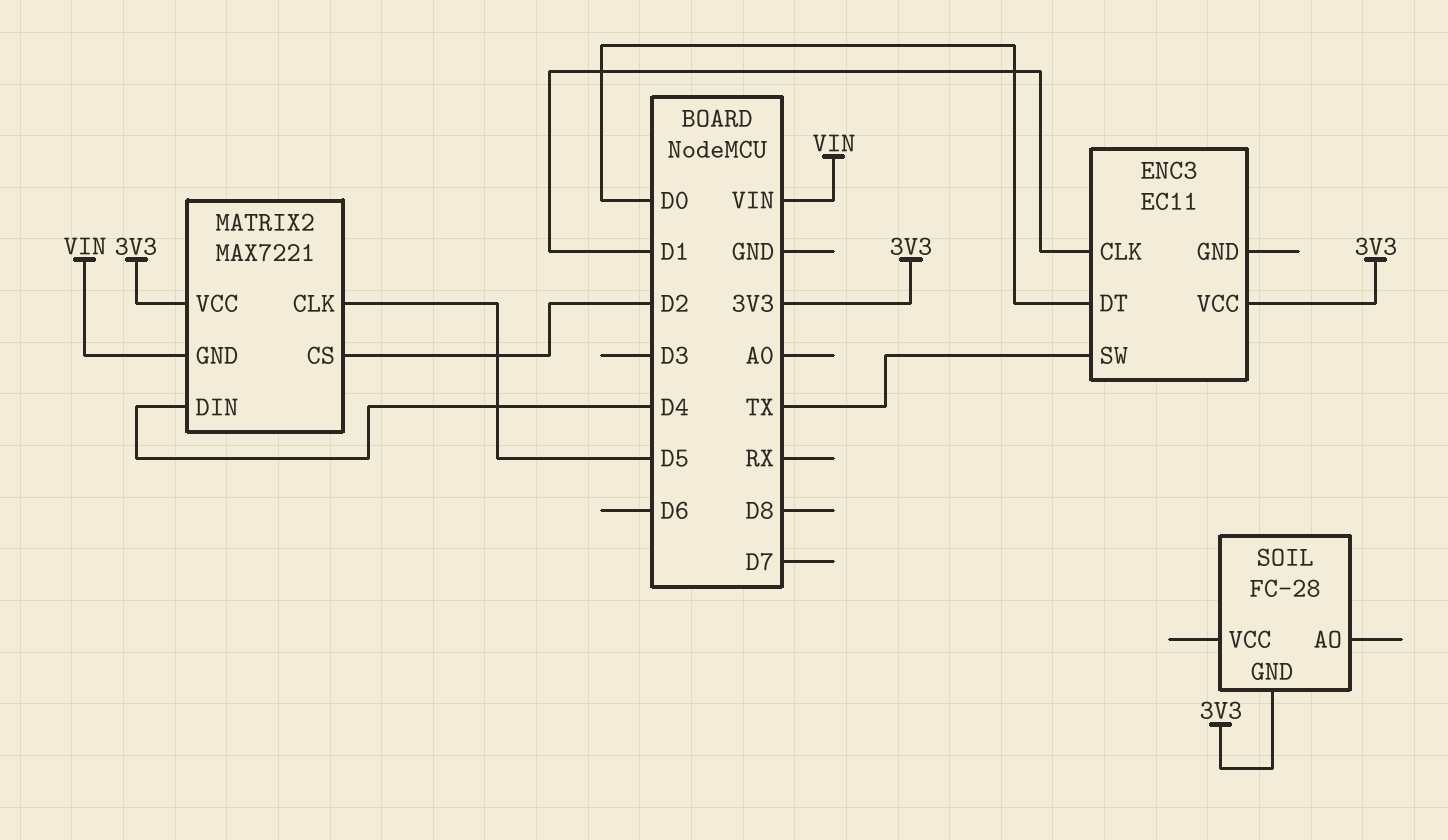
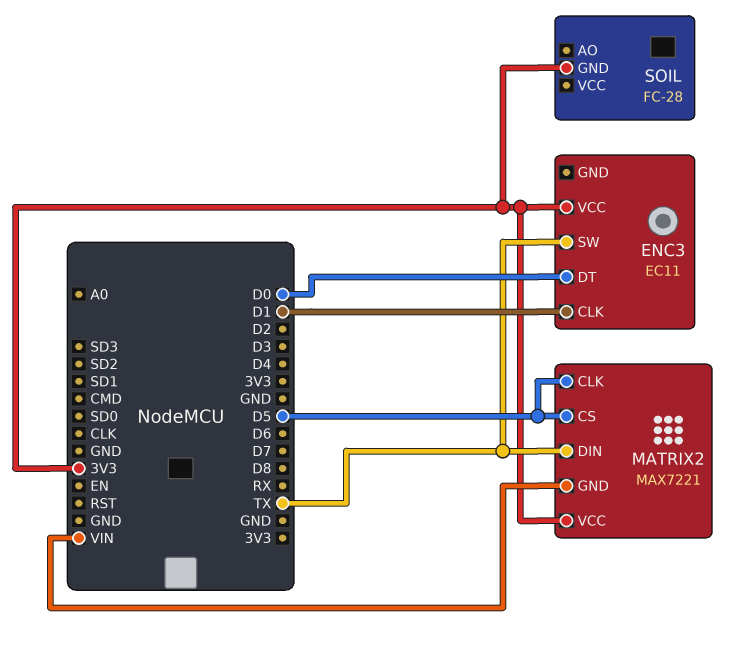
MATRIX2 pin CS: D2 -> D5
MATRIX2 pin DIN: D4 -> TX

